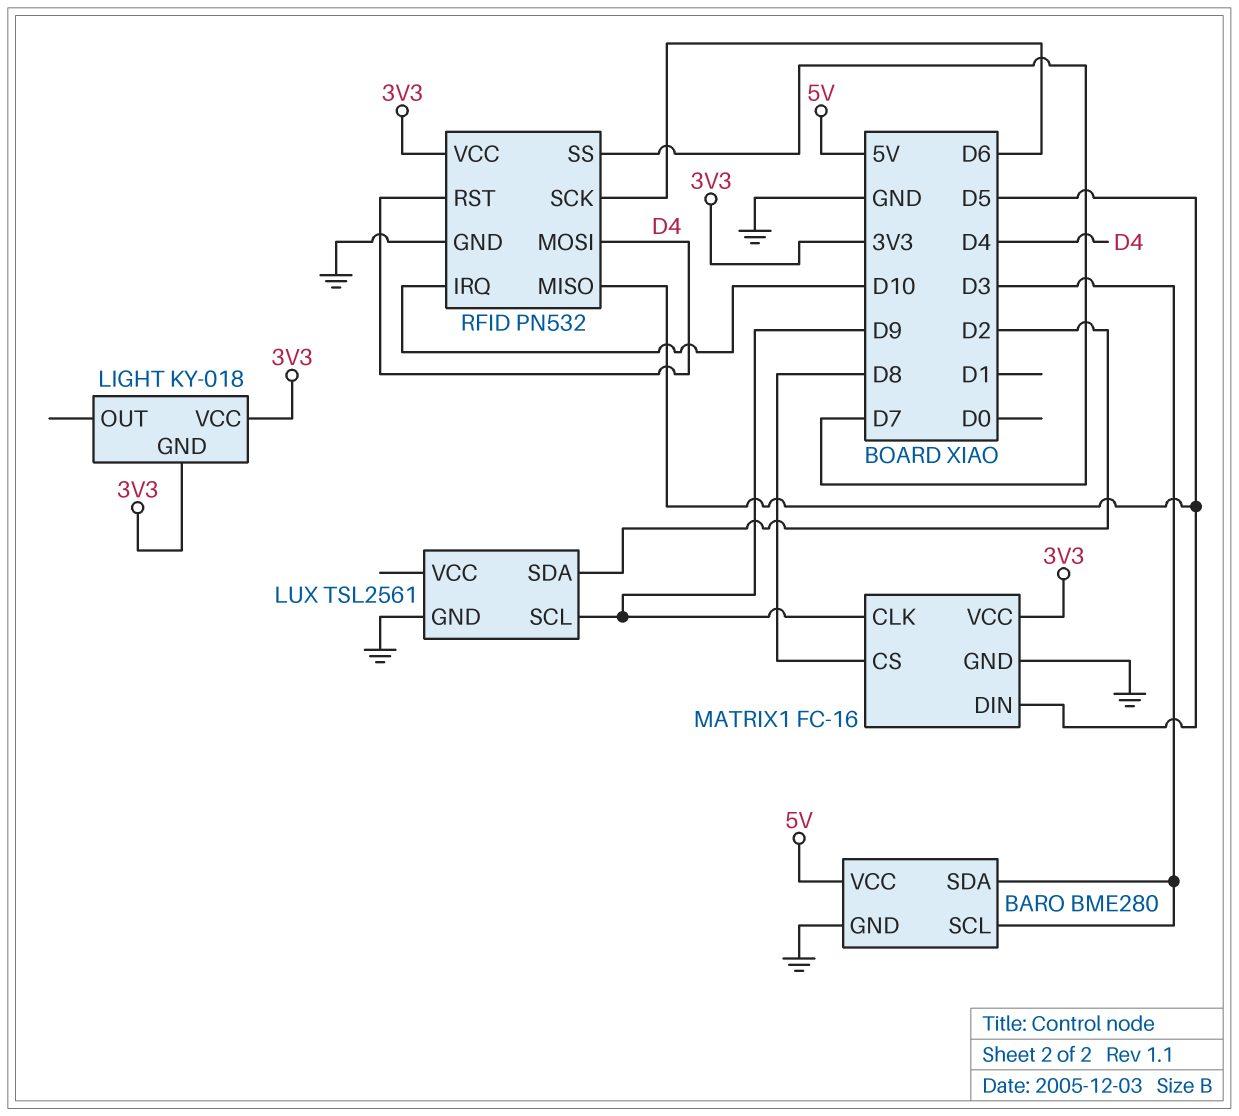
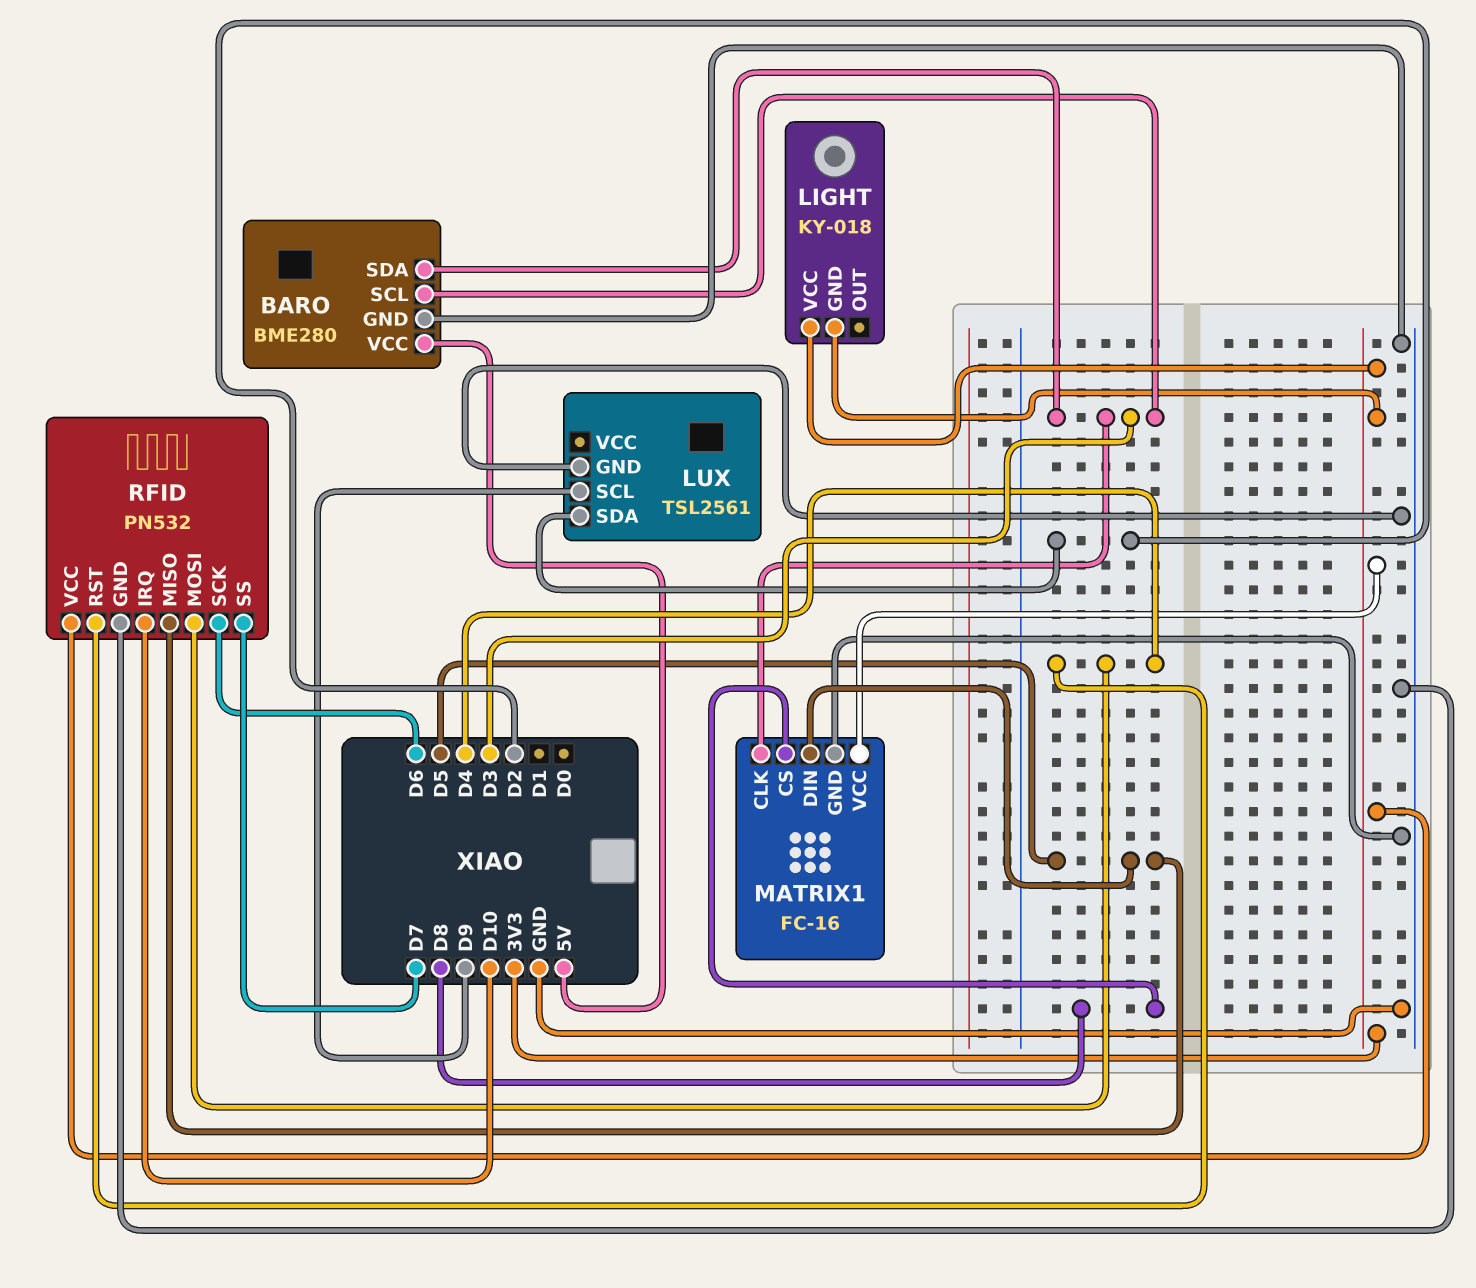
MATRIX1 pin CLK: D9 -> D3

